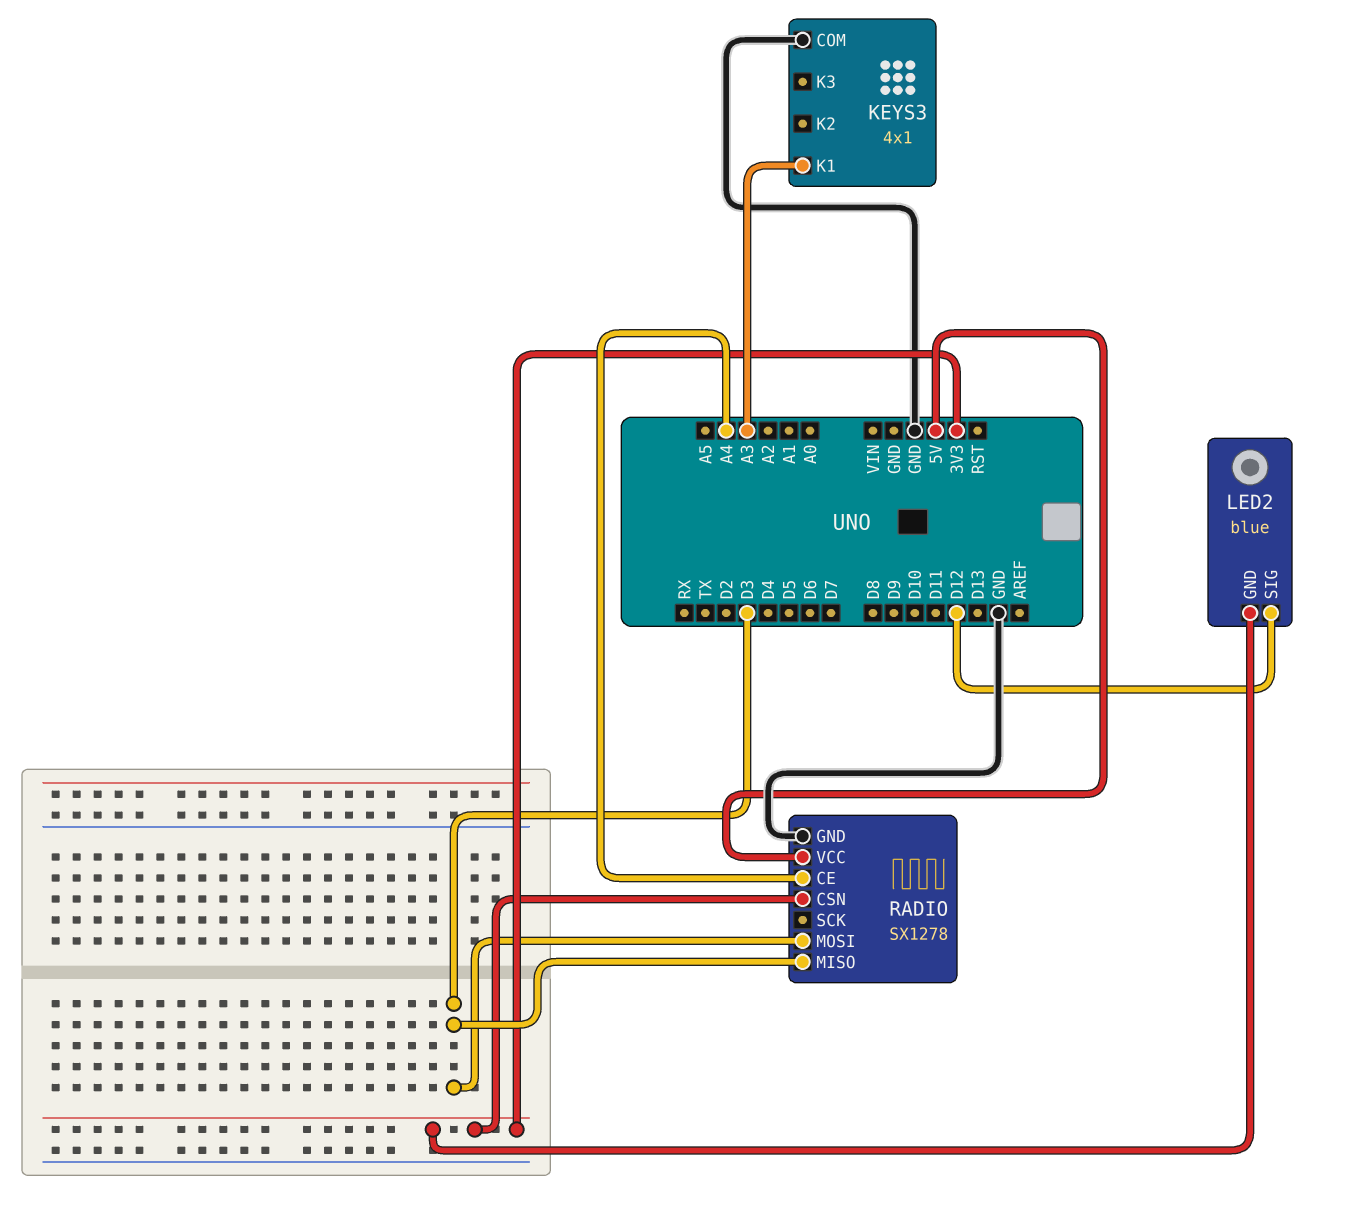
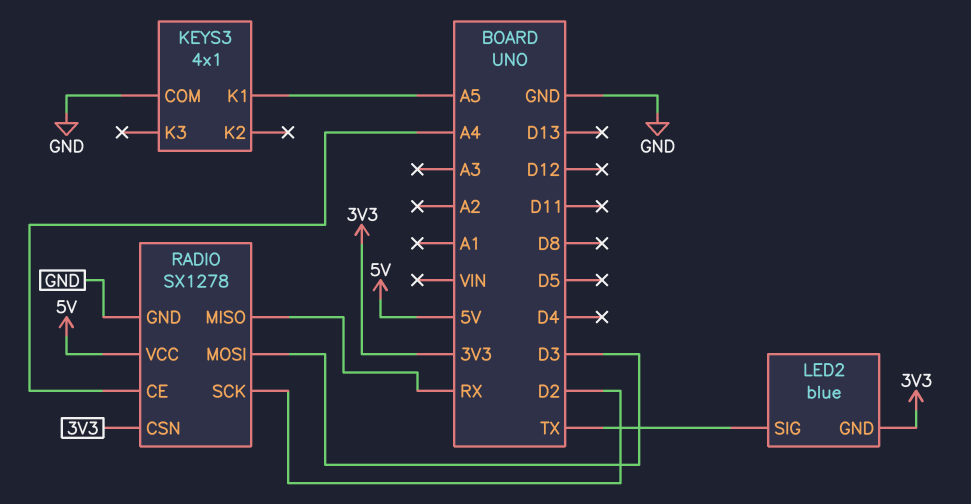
KEYS3 pin K1: A3 -> A5
LED2 pin SIG: D12 -> TX
RADIO pin MISO: D3 -> RX
RADIO pin SCK: none -> D2

